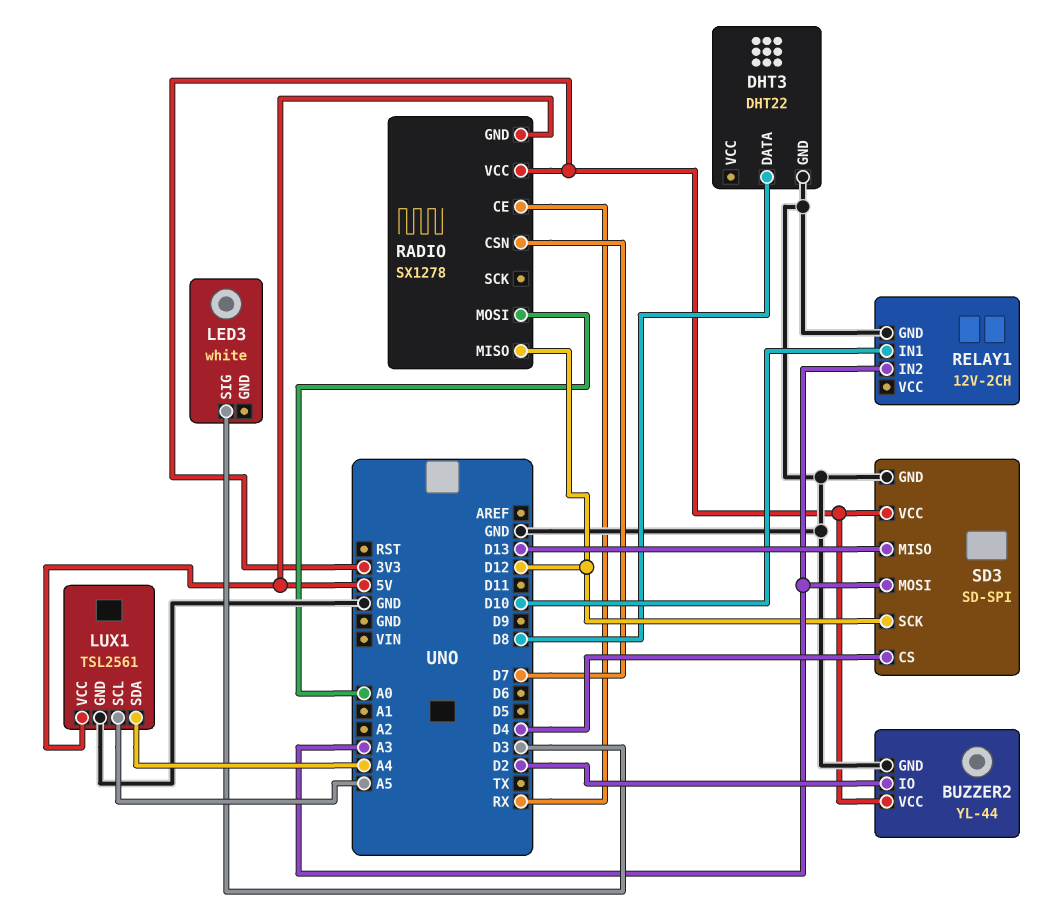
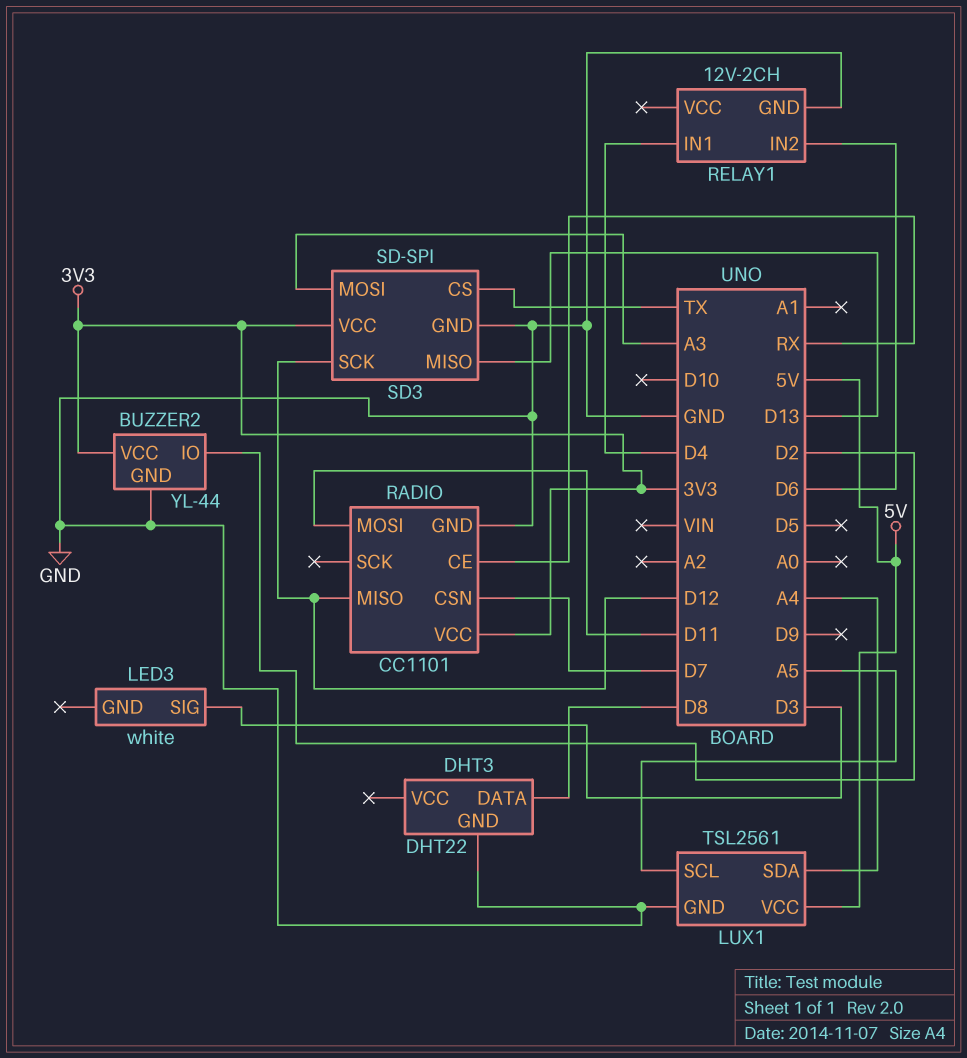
RADIO: SX1278 -> CC1101
RADIO pin GND: 5V -> GND
RADIO pin MOSI: A0 -> D11
RELAY1 pin IN1: D10 -> D4
RELAY1 pin IN2: A3 -> D6
SD3 pin CS: D4 -> TX

